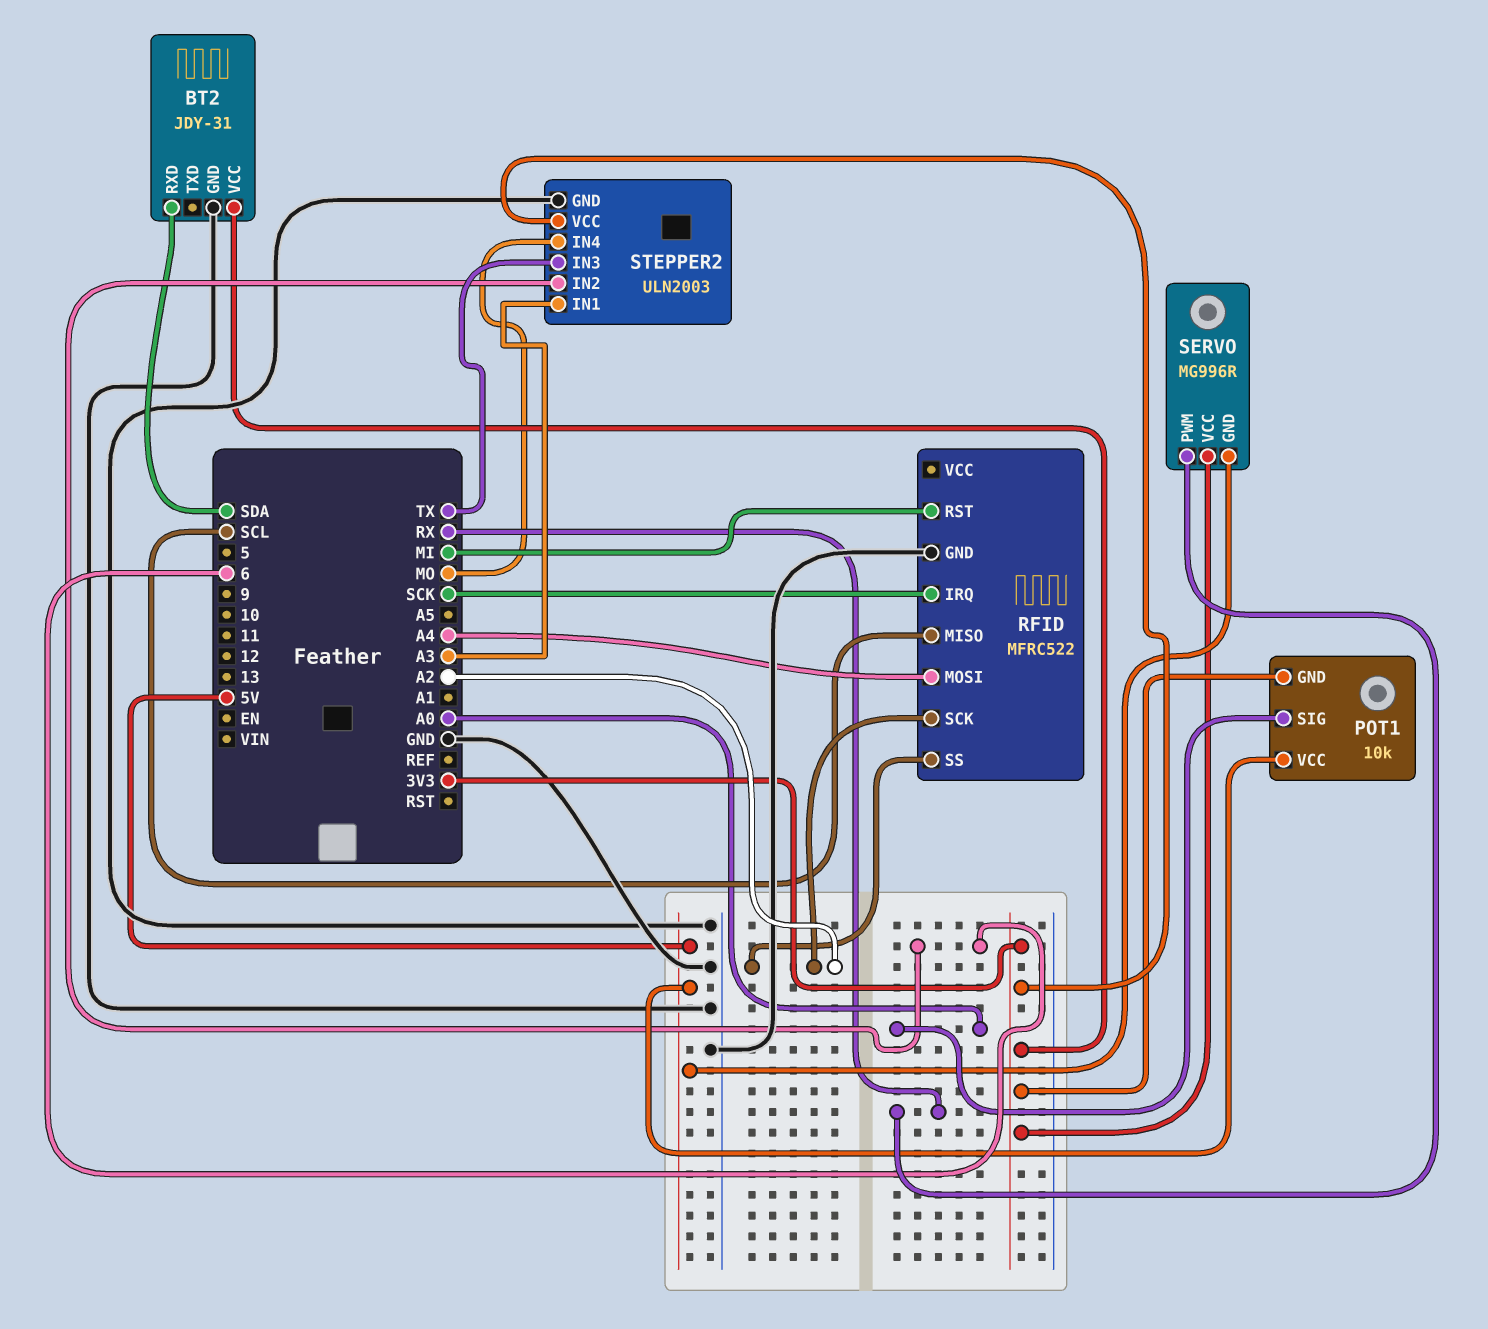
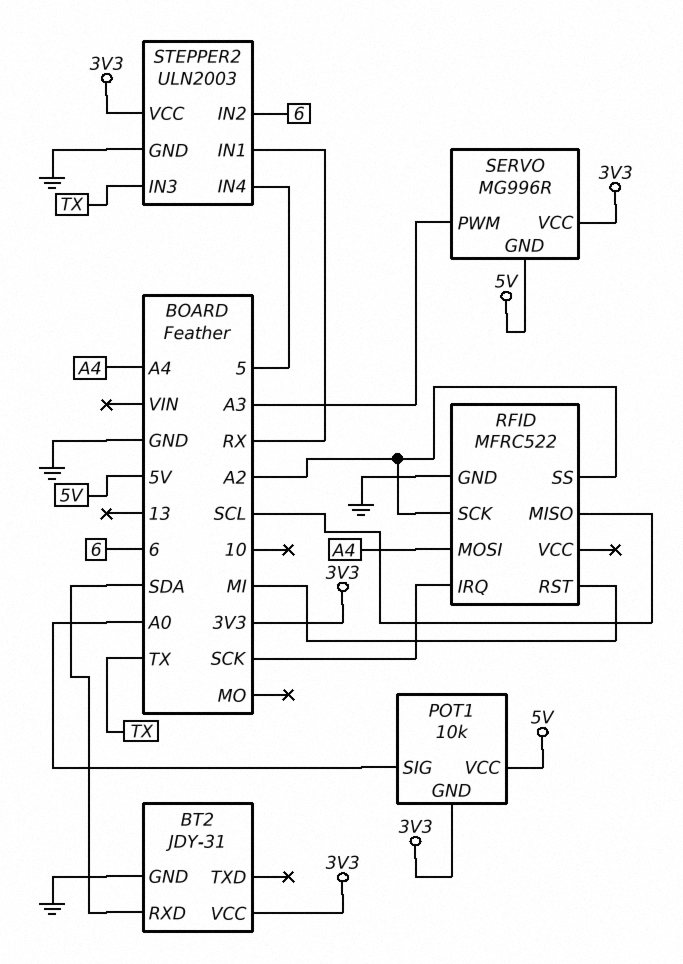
SERVO pin PWM: RX -> A3
STEPPER2 pin IN1: A3 -> RX
STEPPER2 pin IN4: MO -> 5

